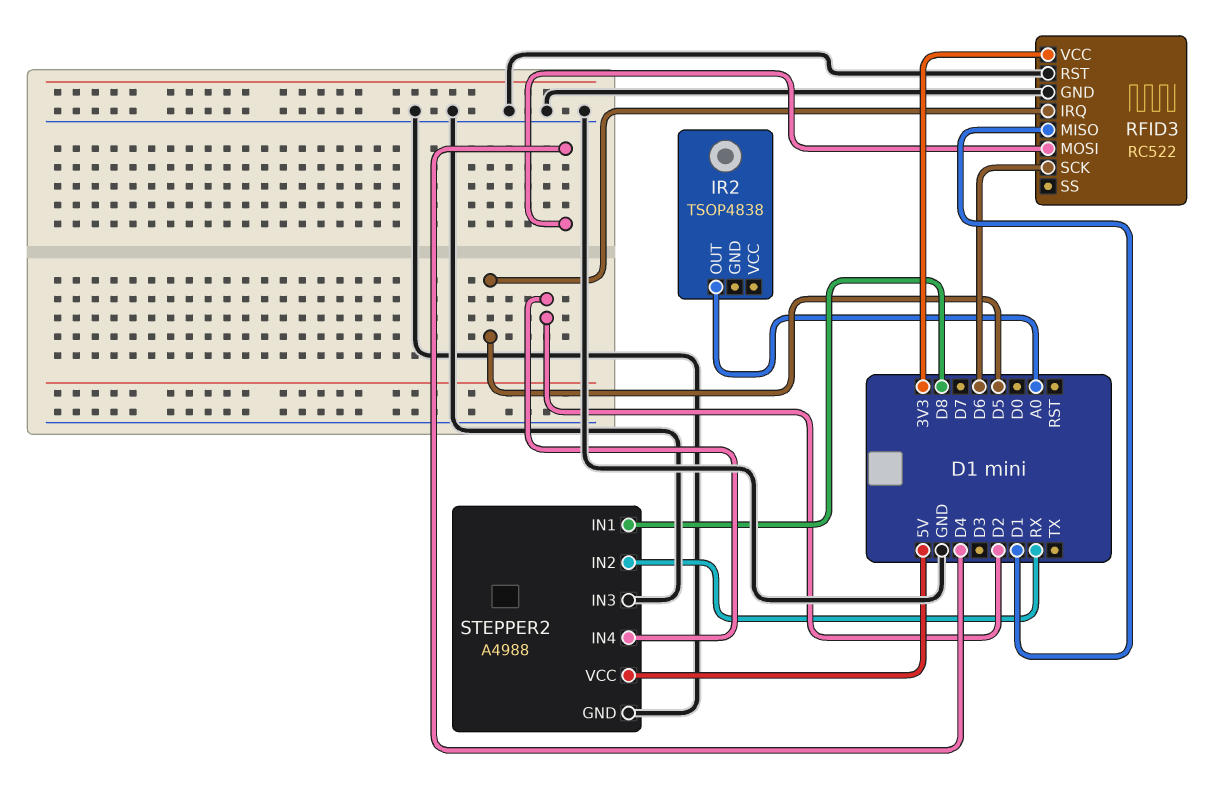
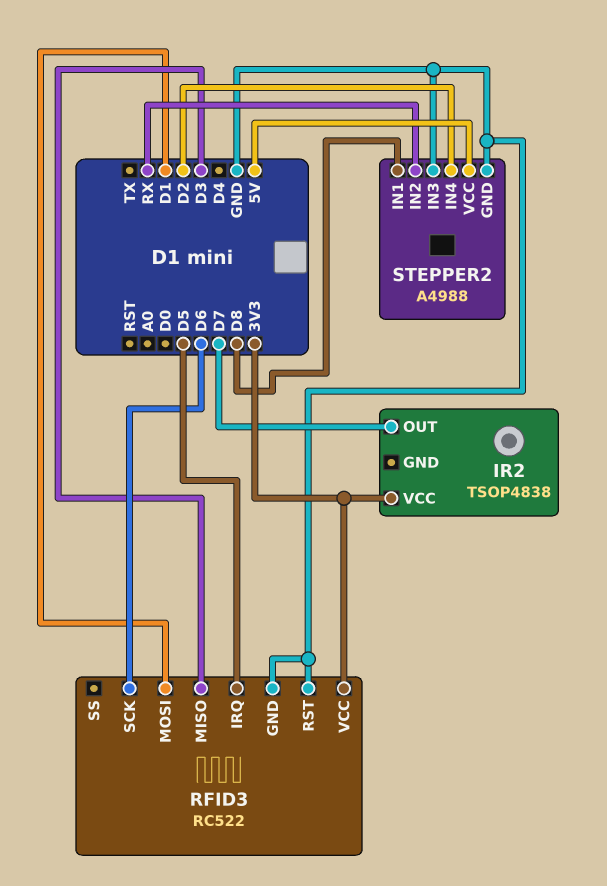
IR2 pin OUT: A0 -> D7
IR2 pin VCC: none -> 3V3
RFID3 pin MISO: D1 -> D3
RFID3 pin MOSI: D4 -> D1

